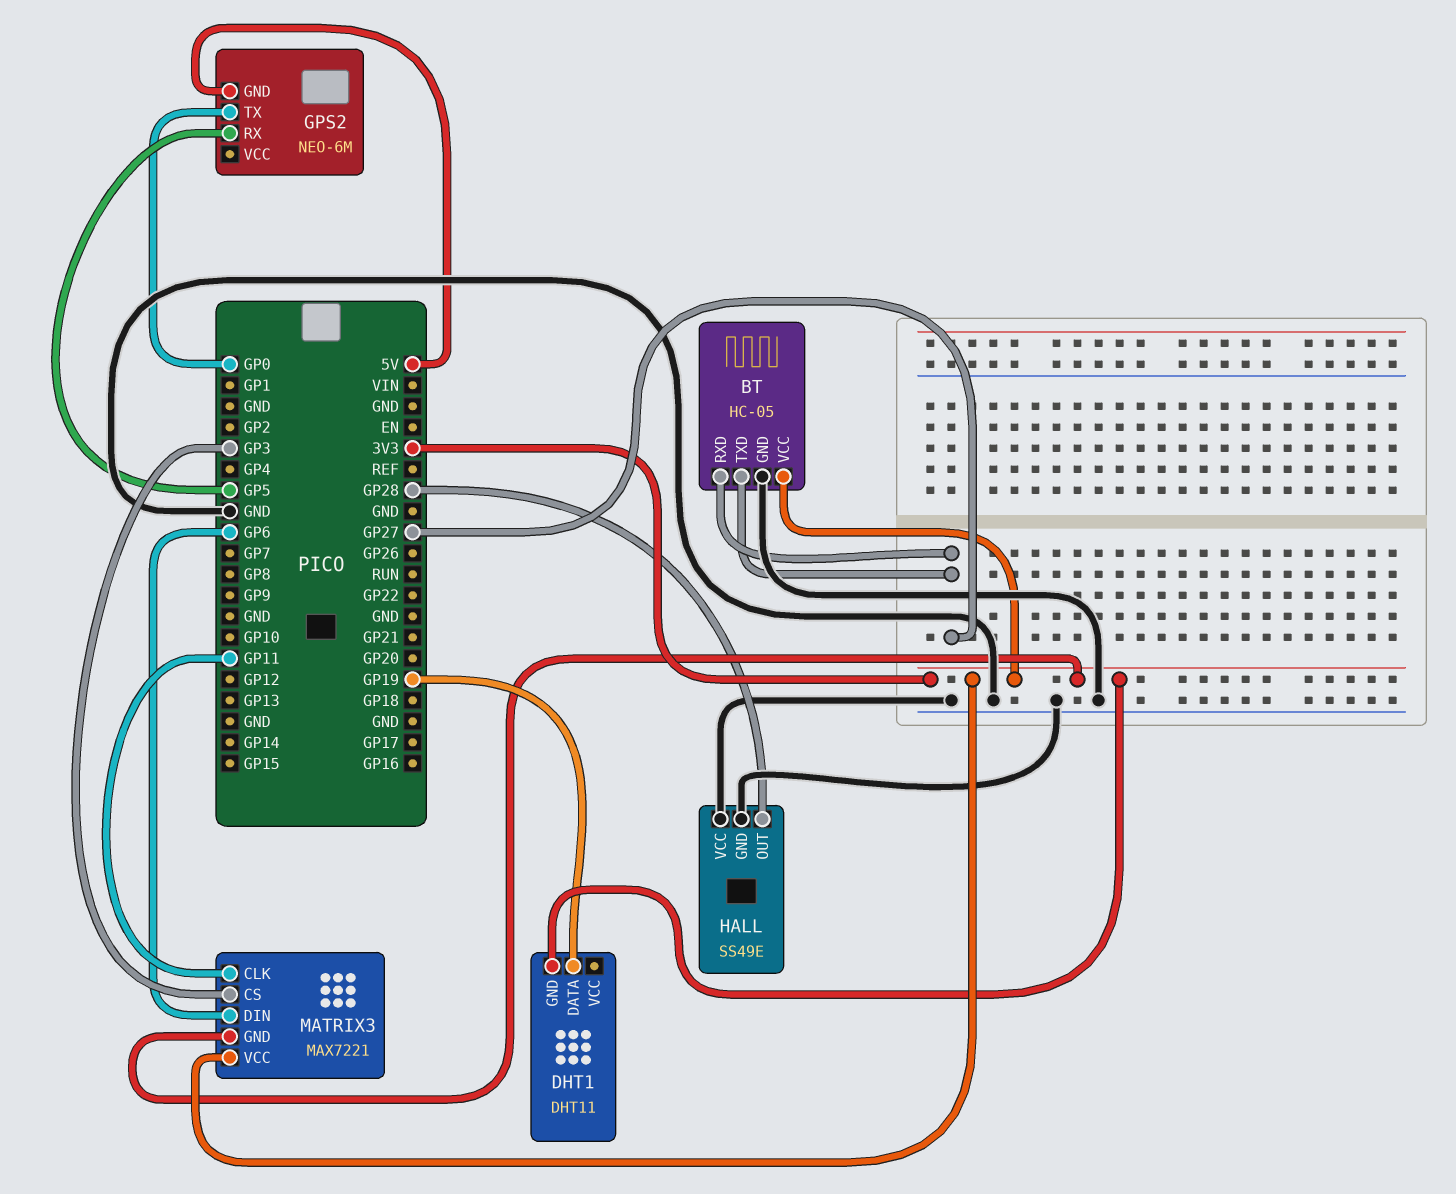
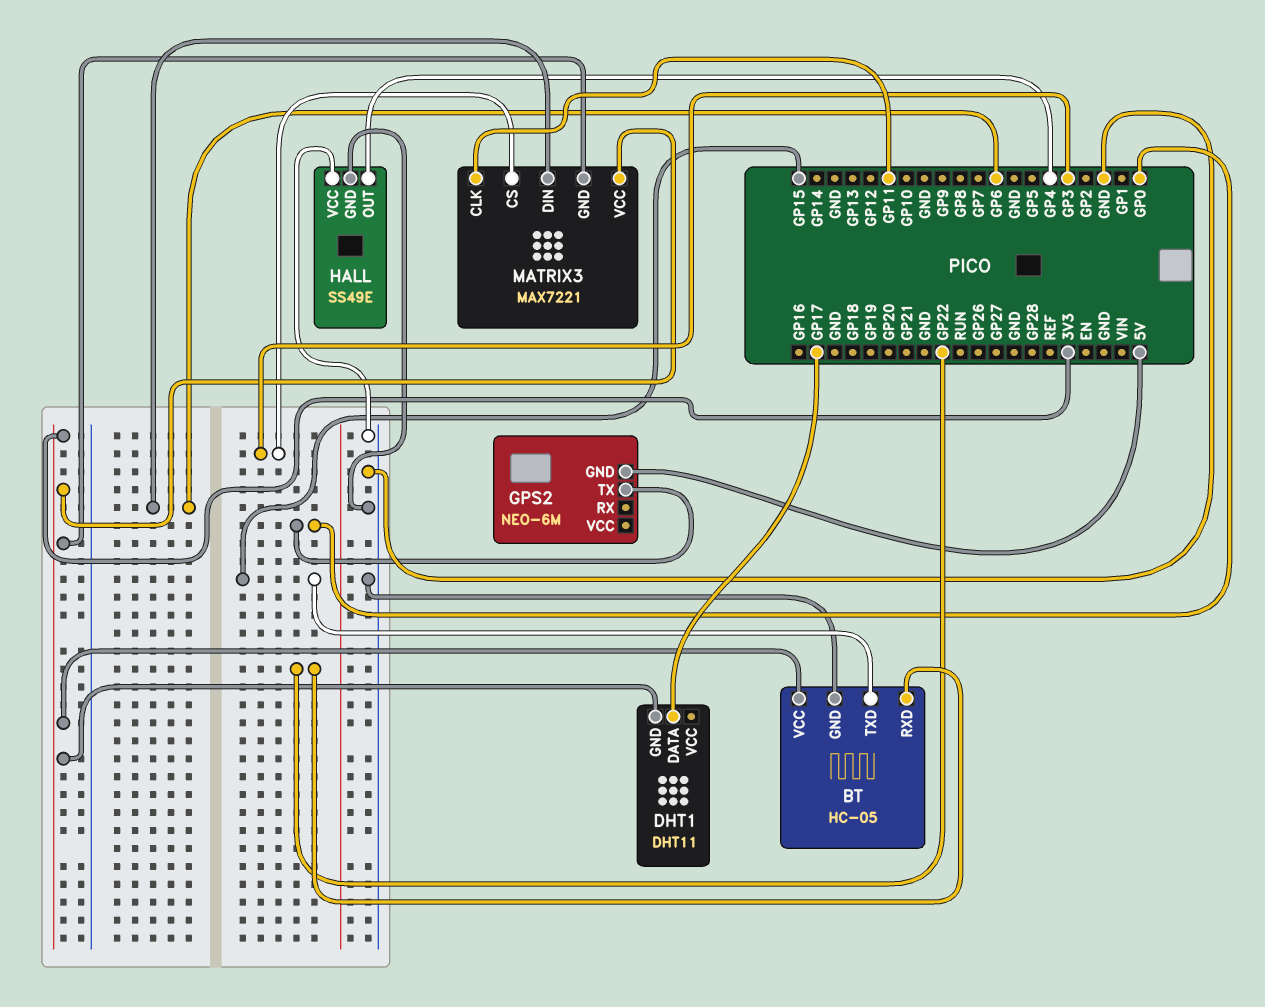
BT pin RXD: GP27 -> GP22
BT pin TXD: GP27 -> GP15
DHT1 pin DATA: GP19 -> GP17
GPS2 pin RX: GP5 -> none
HALL pin OUT: GP28 -> GP4

